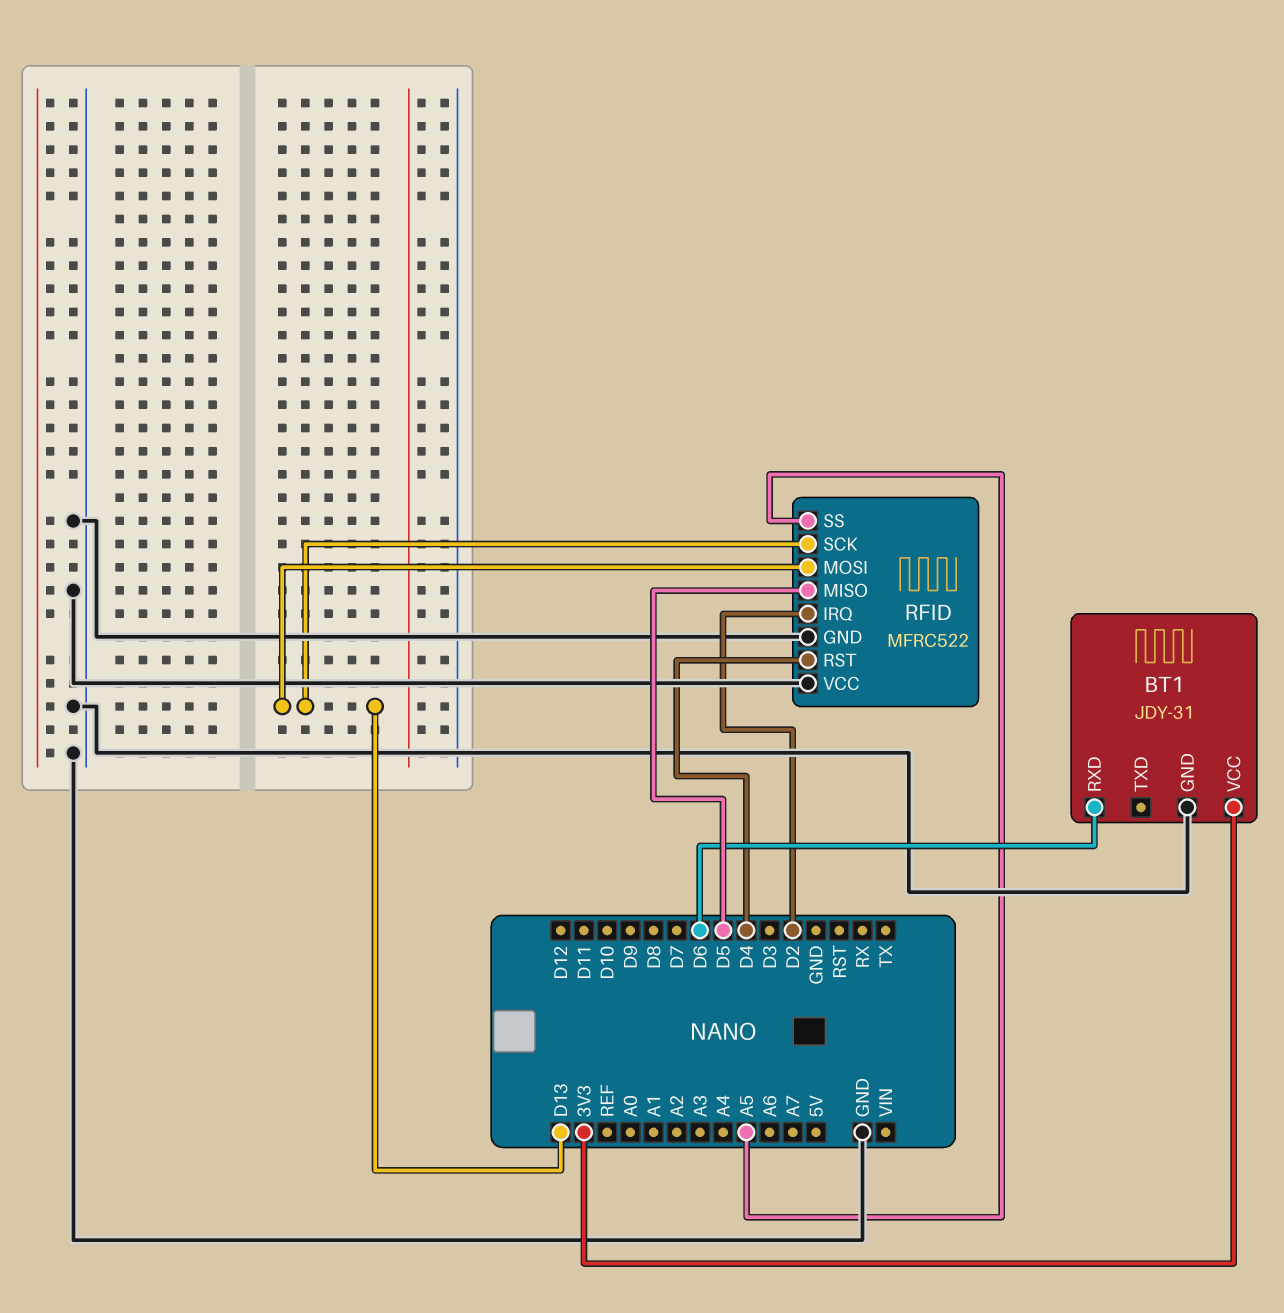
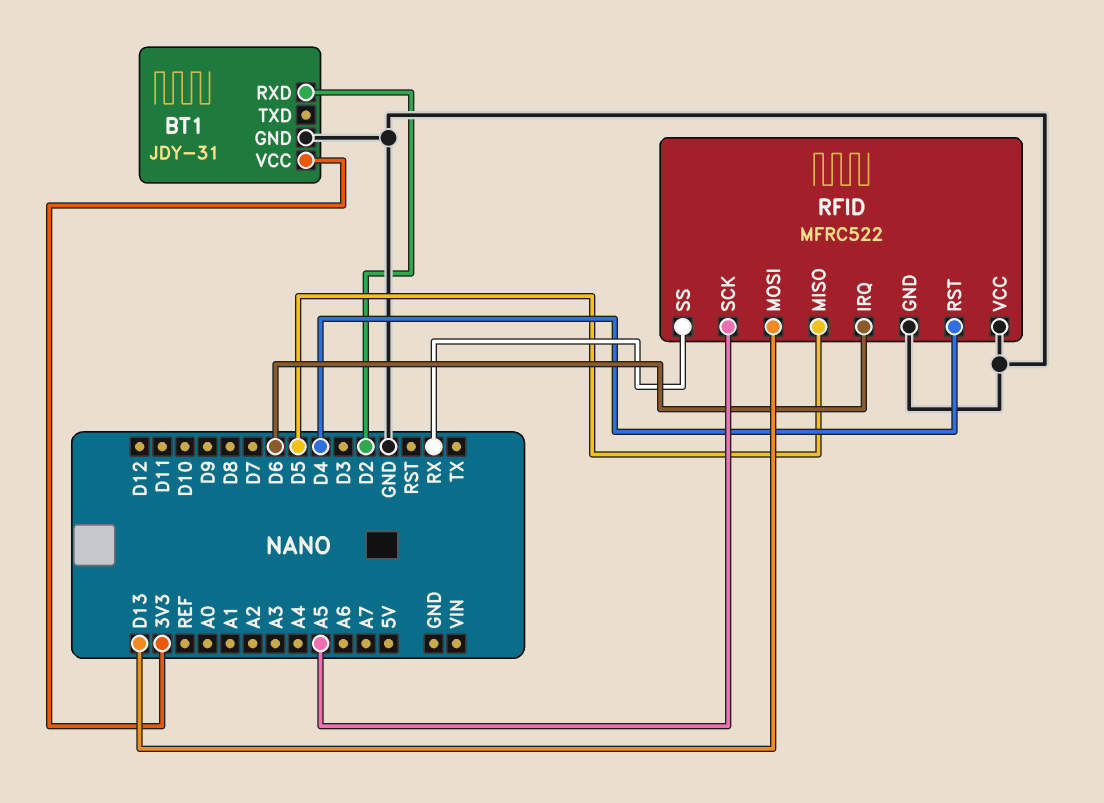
BT1 pin RXD: D6 -> D2
RFID pin IRQ: D2 -> D6
RFID pin SCK: D13 -> A5
RFID pin SS: A5 -> RX

